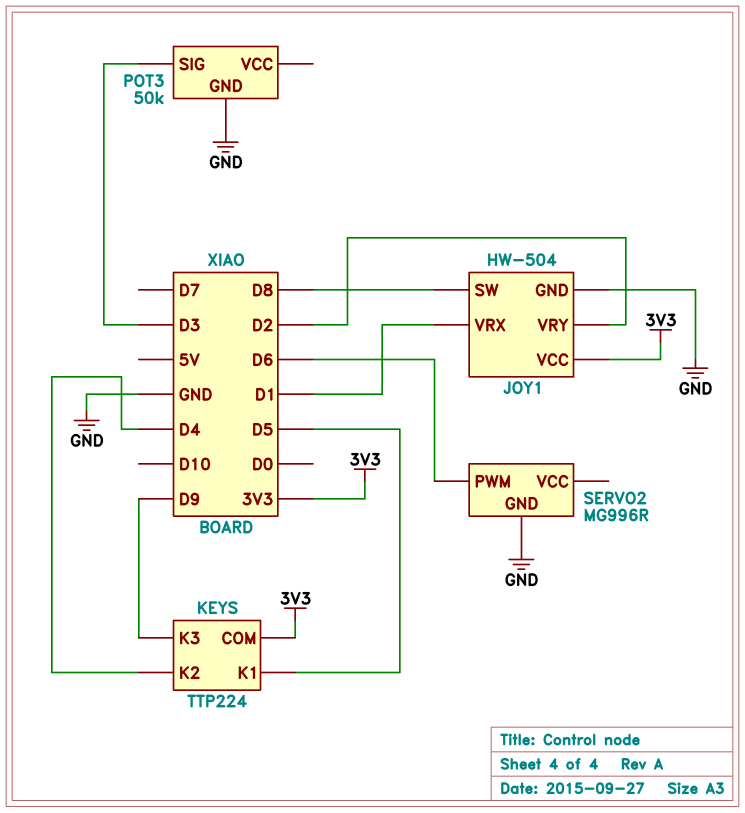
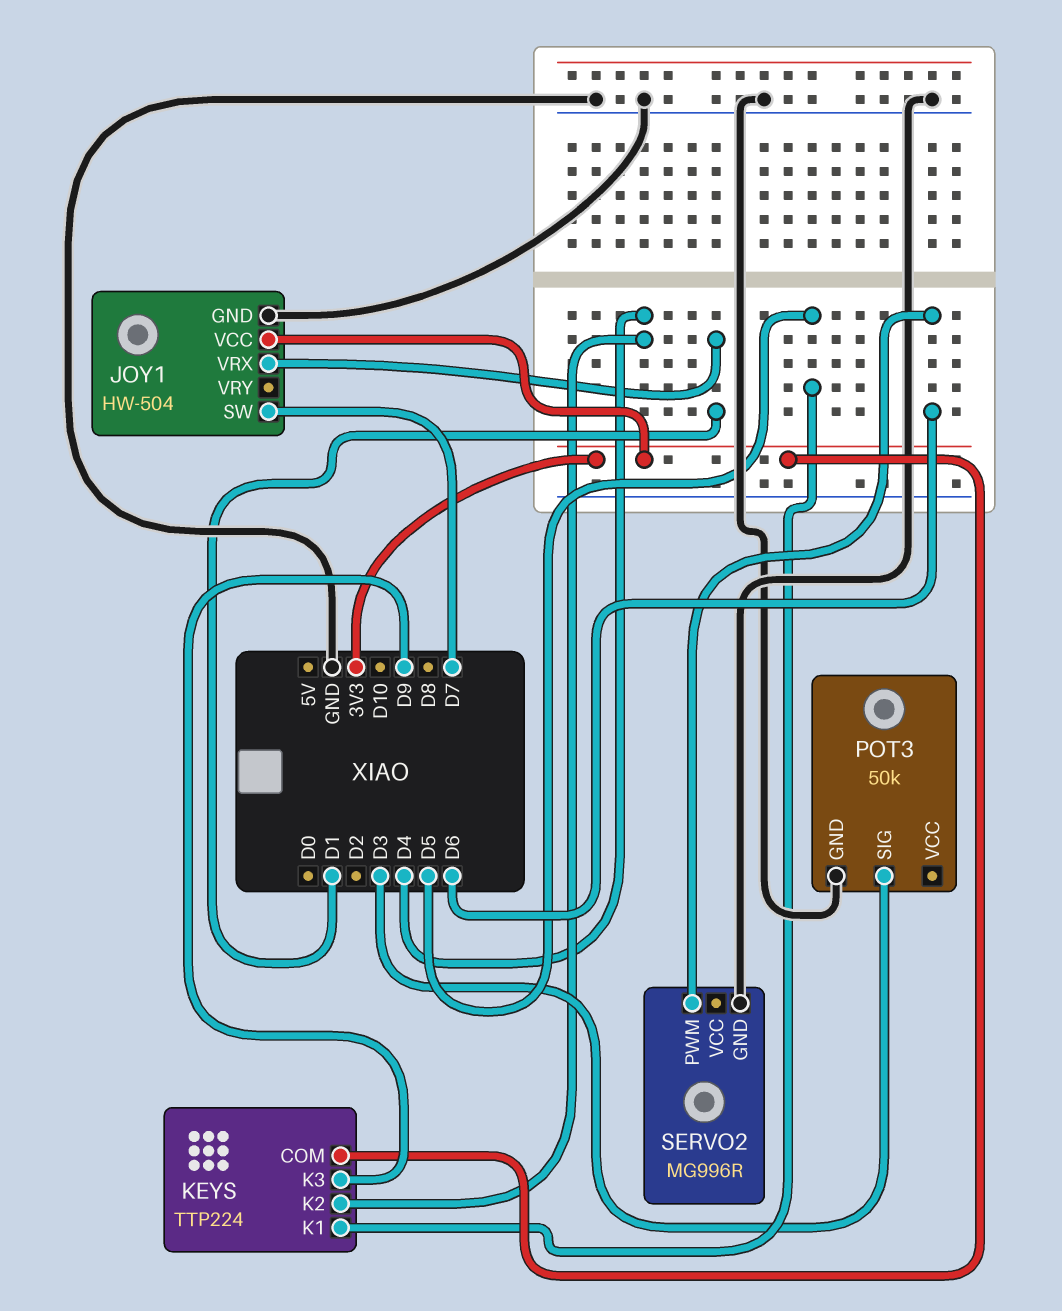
JOY1 pin SW: D8 -> D7
JOY1 pin VRY: D2 -> none

